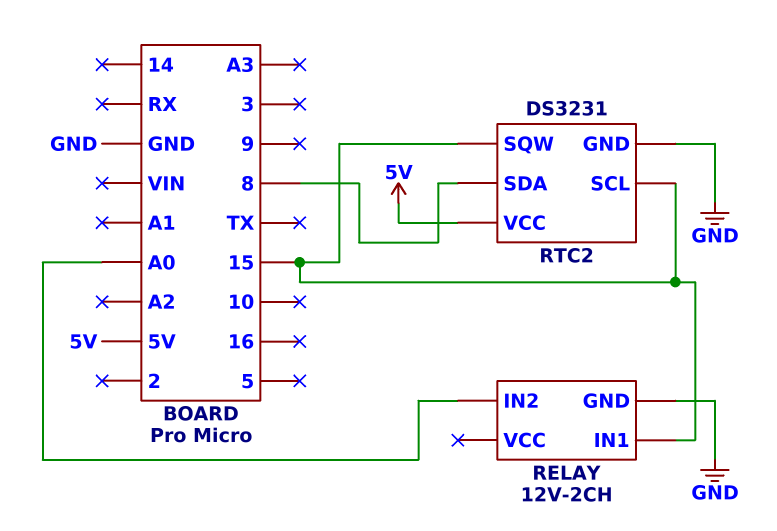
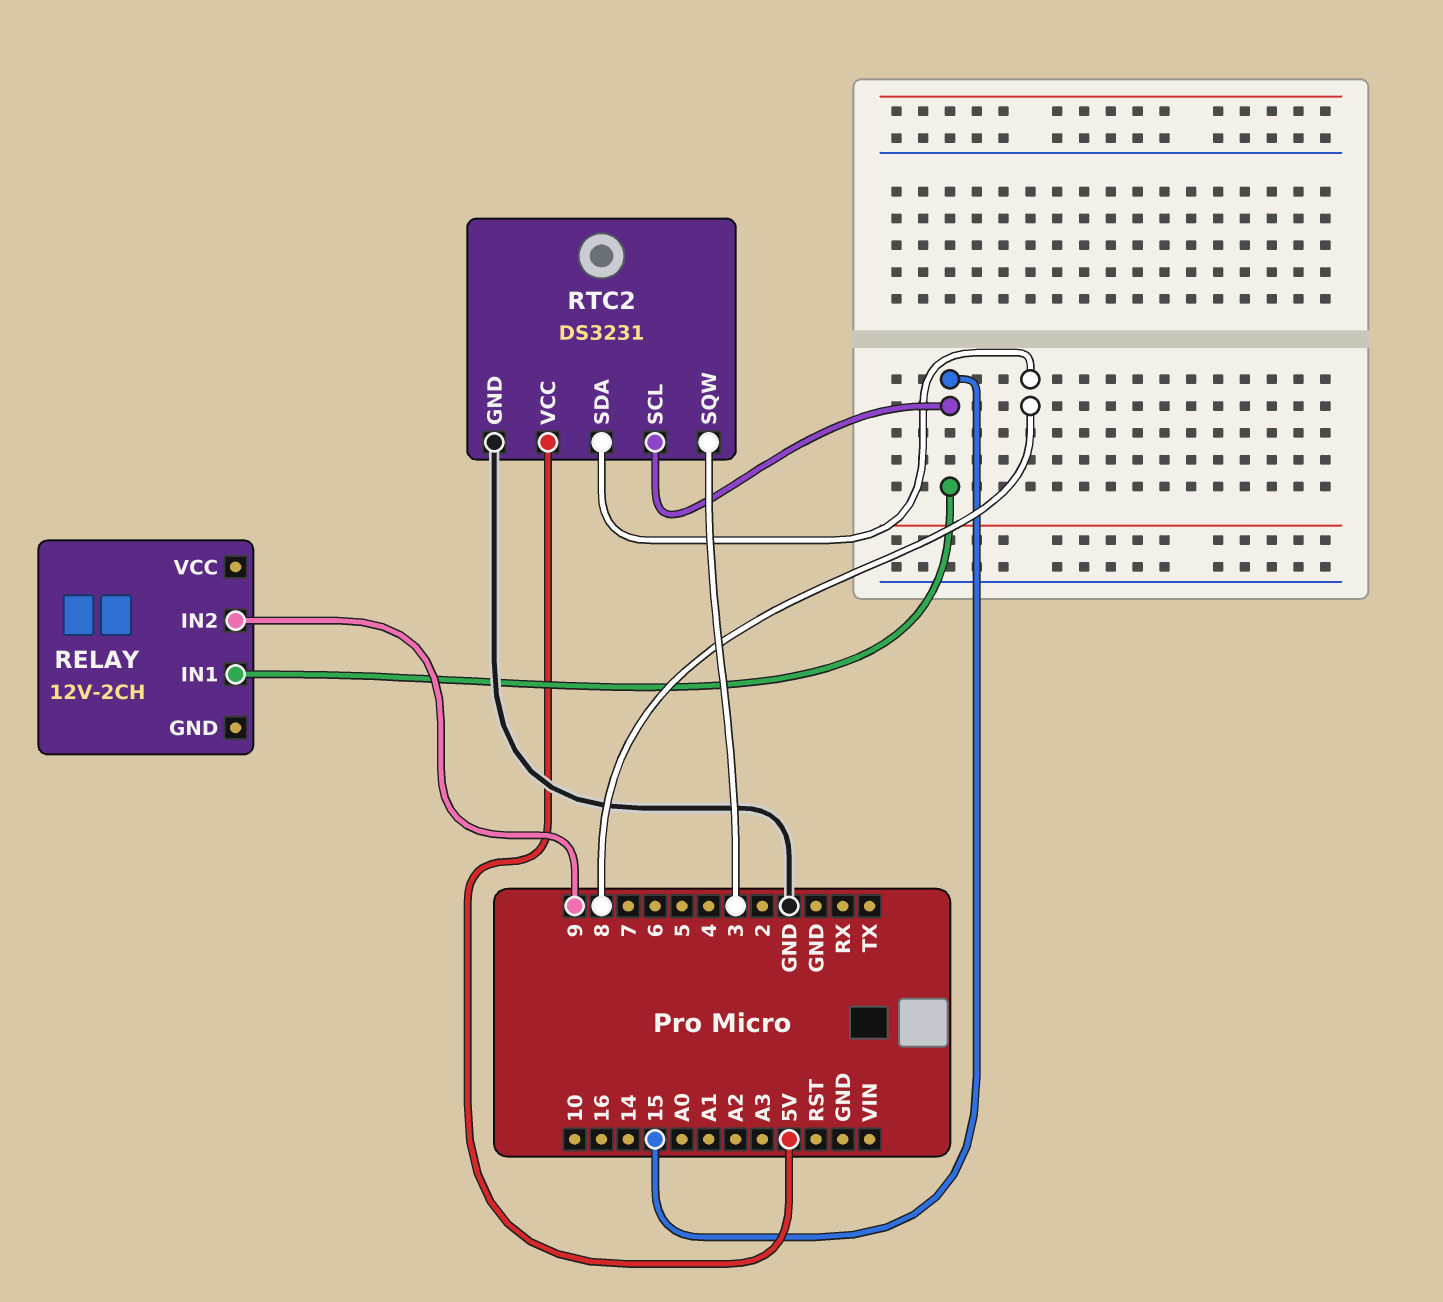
RELAY pin GND: GND -> none
RELAY pin IN2: A0 -> 9
RTC2 pin SQW: 15 -> 3

